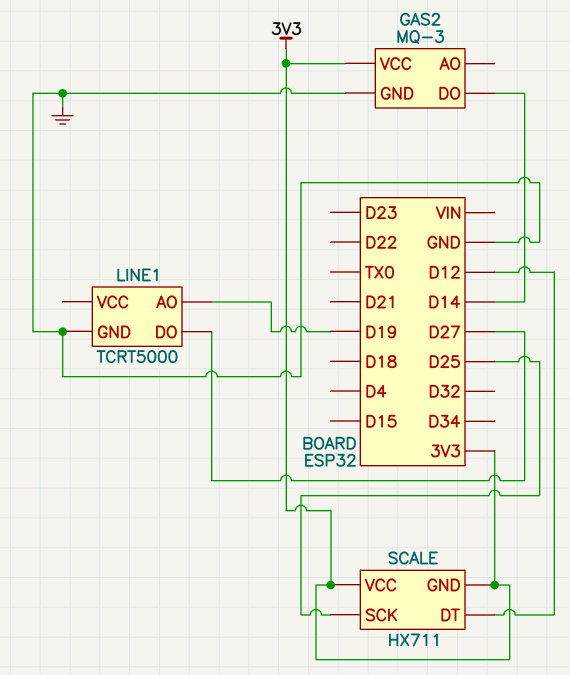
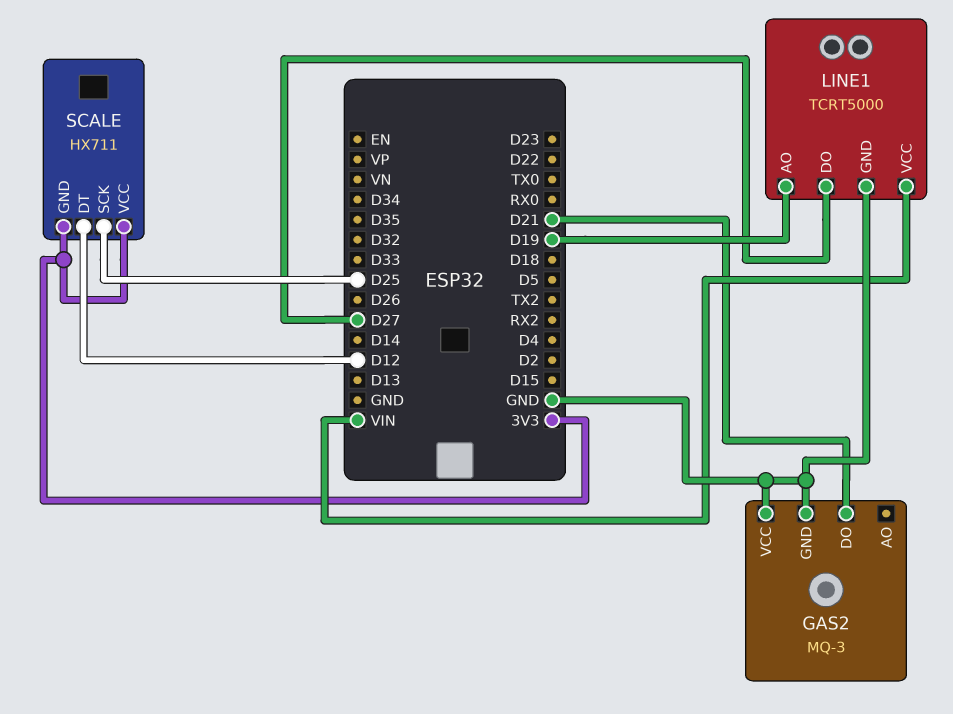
GAS2 pin DO: D14 -> D21
GAS2 pin VCC: 3V3 -> GND
LINE1 pin VCC: none -> VIN

